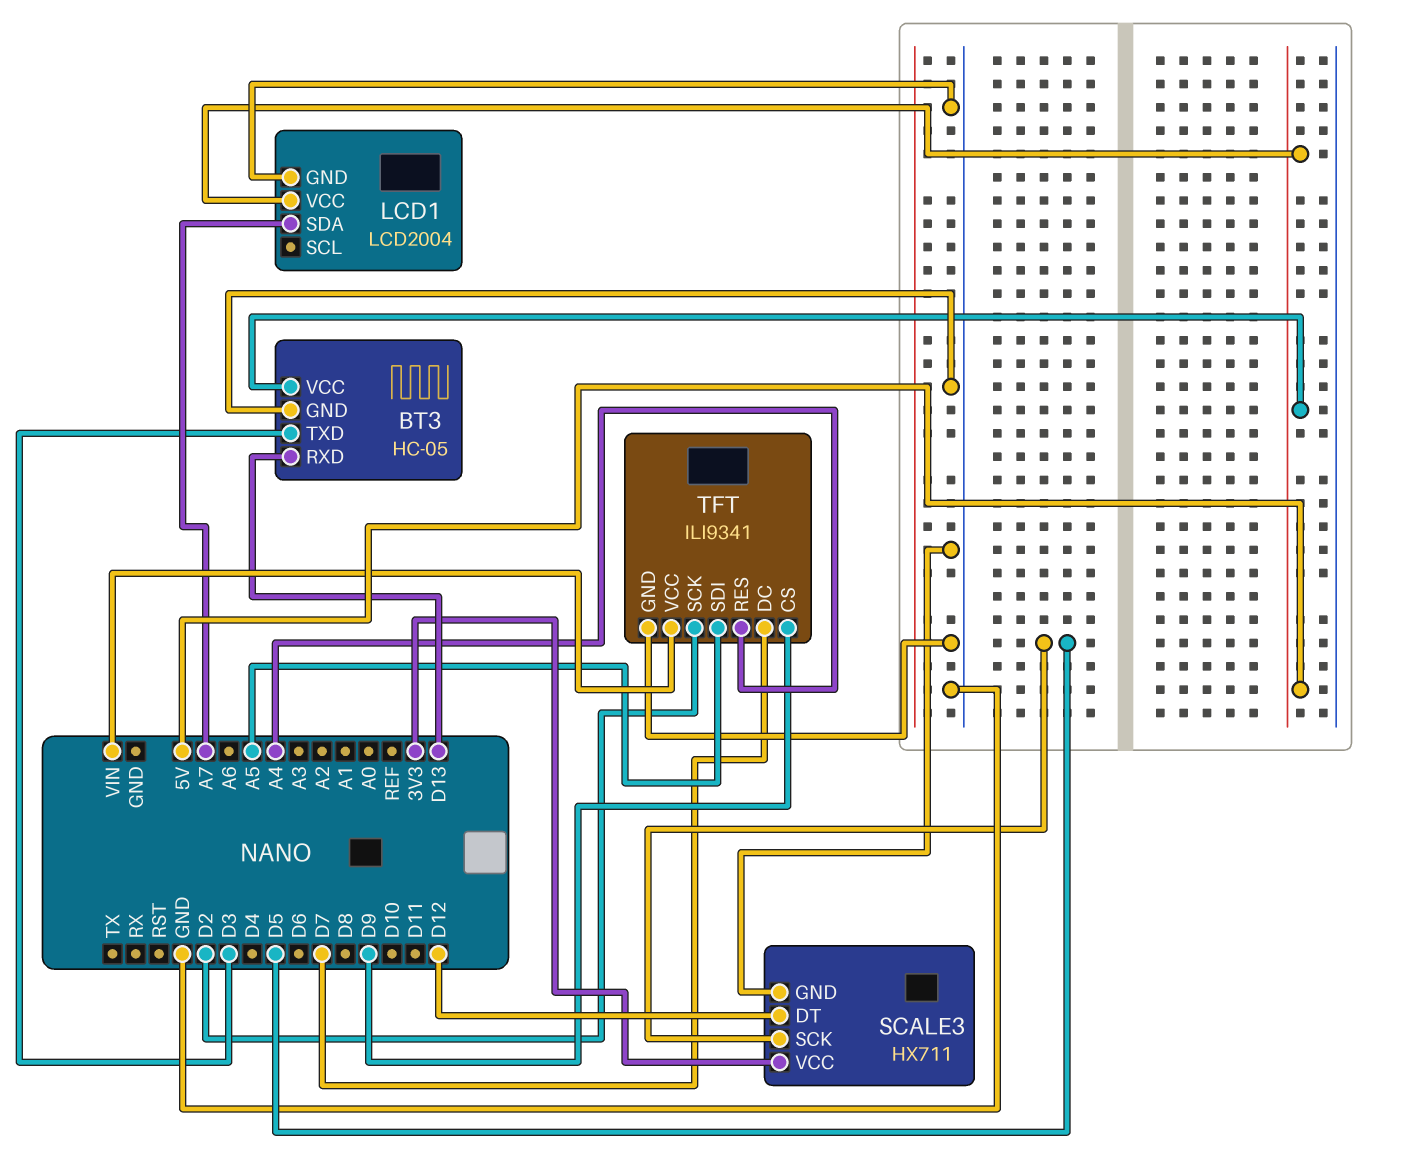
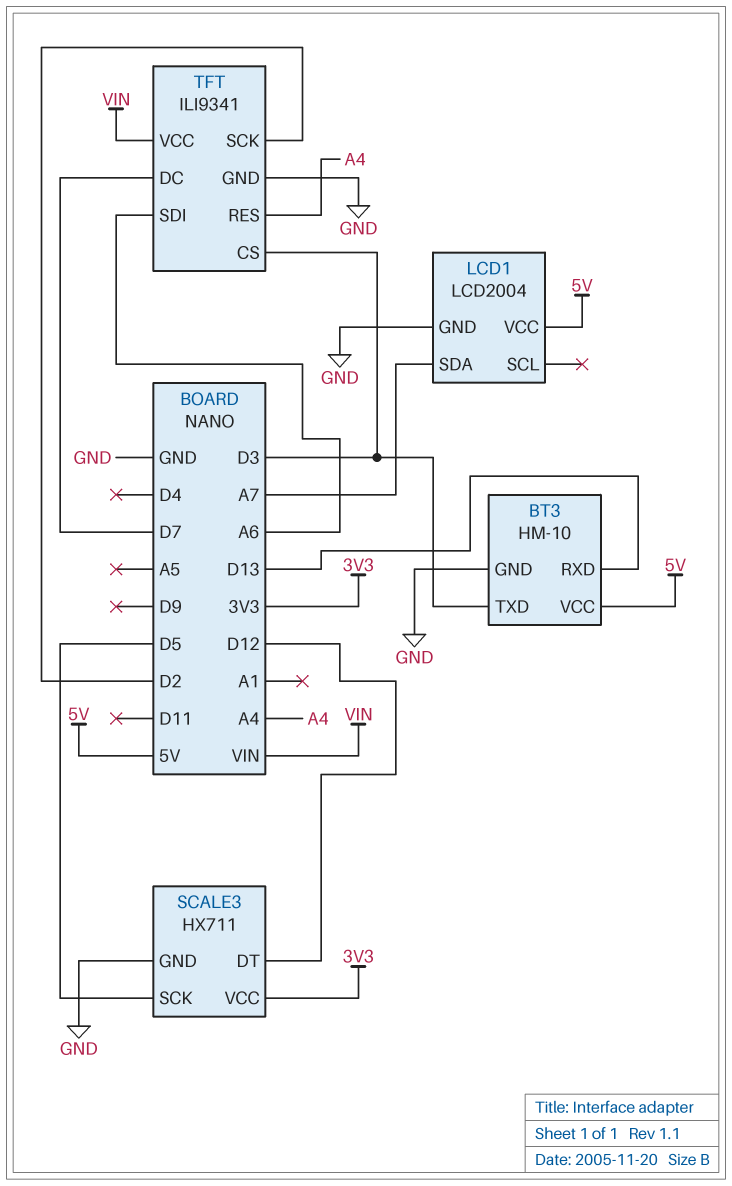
BT3: HC-05 -> HM-10
TFT pin CS: D9 -> D3
TFT pin SDI: A5 -> A6

